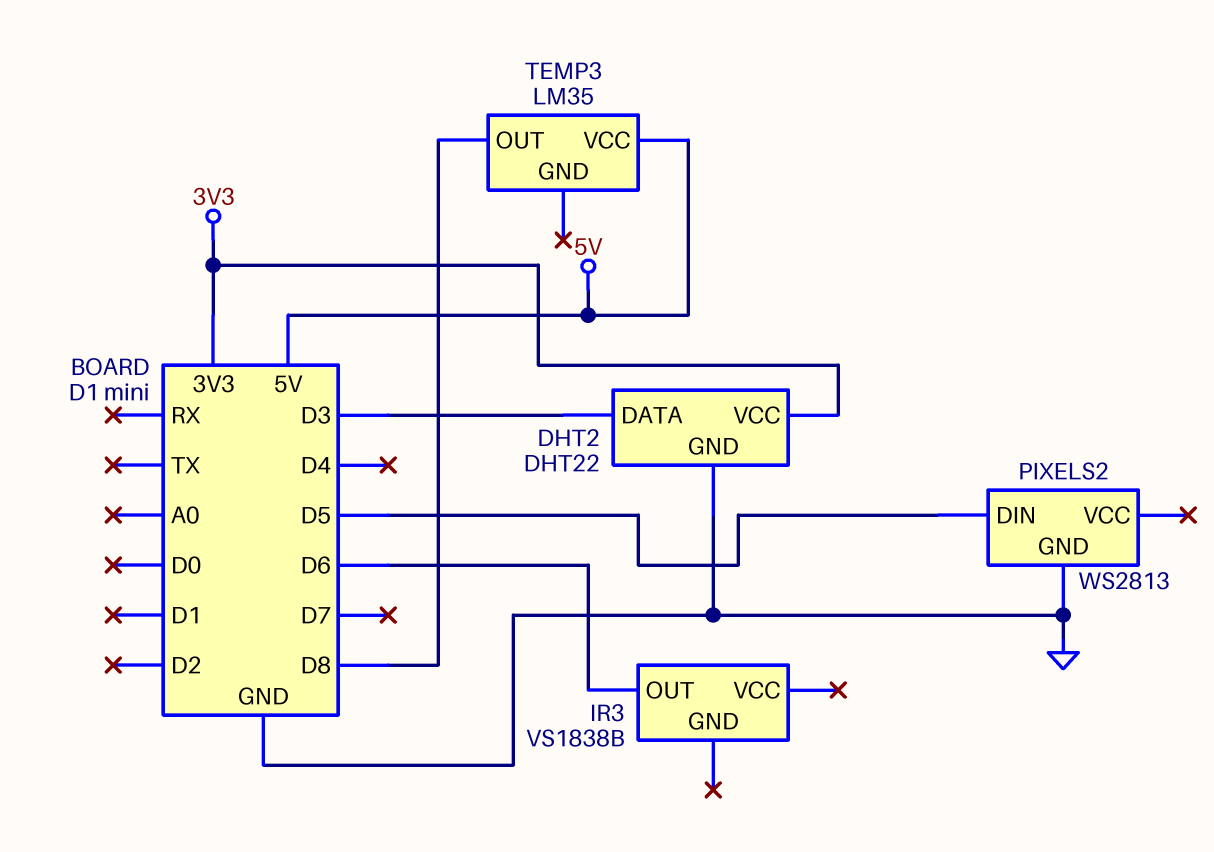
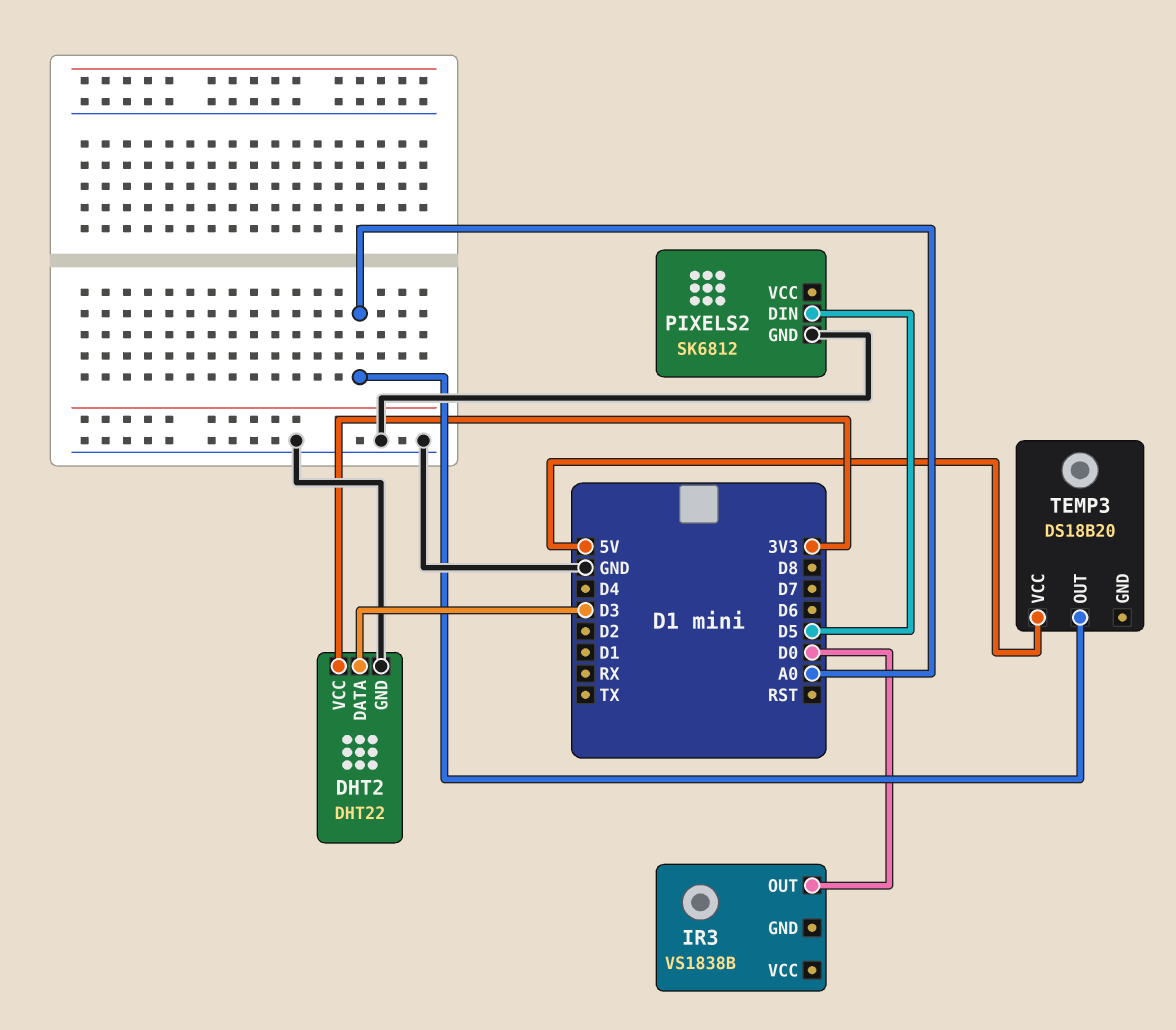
IR3 pin OUT: D6 -> D0
PIXELS2: WS2813 -> SK6812
TEMP3: LM35 -> DS18B20
TEMP3 pin OUT: D8 -> A0

